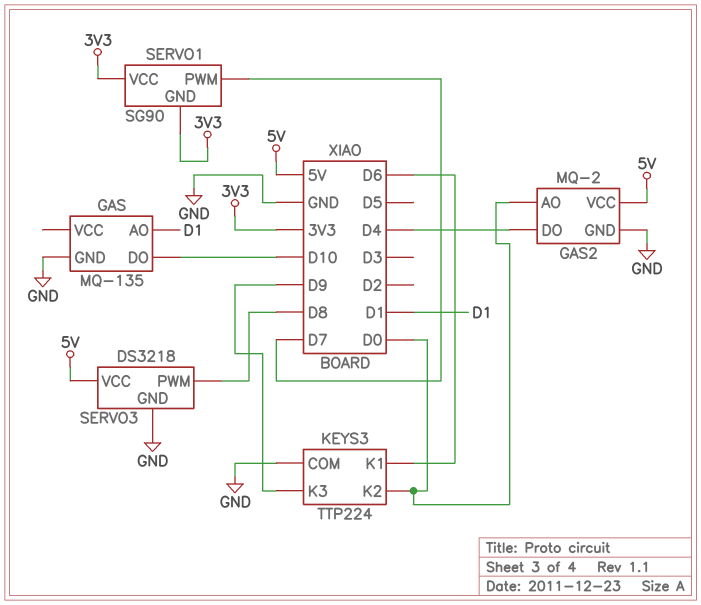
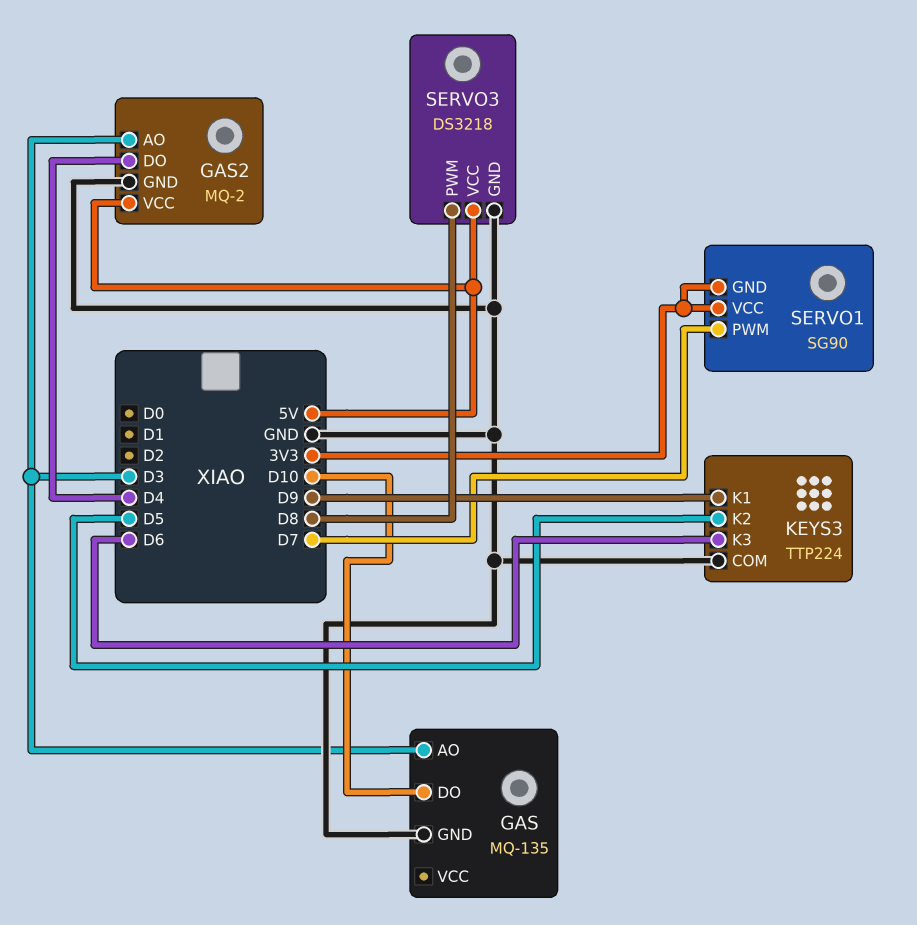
GAS pin AO: D1 -> D3
GAS2 pin AO: D0 -> D3
KEYS3 pin K1: D6 -> D9
KEYS3 pin K2: D0 -> D5
KEYS3 pin K3: D9 -> D6

